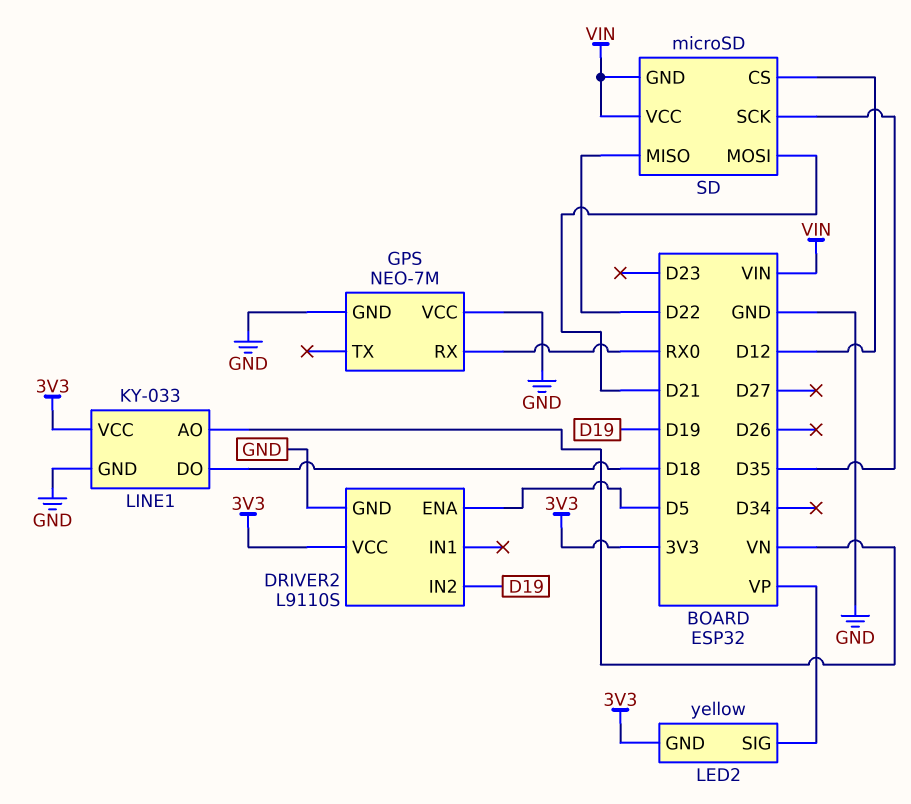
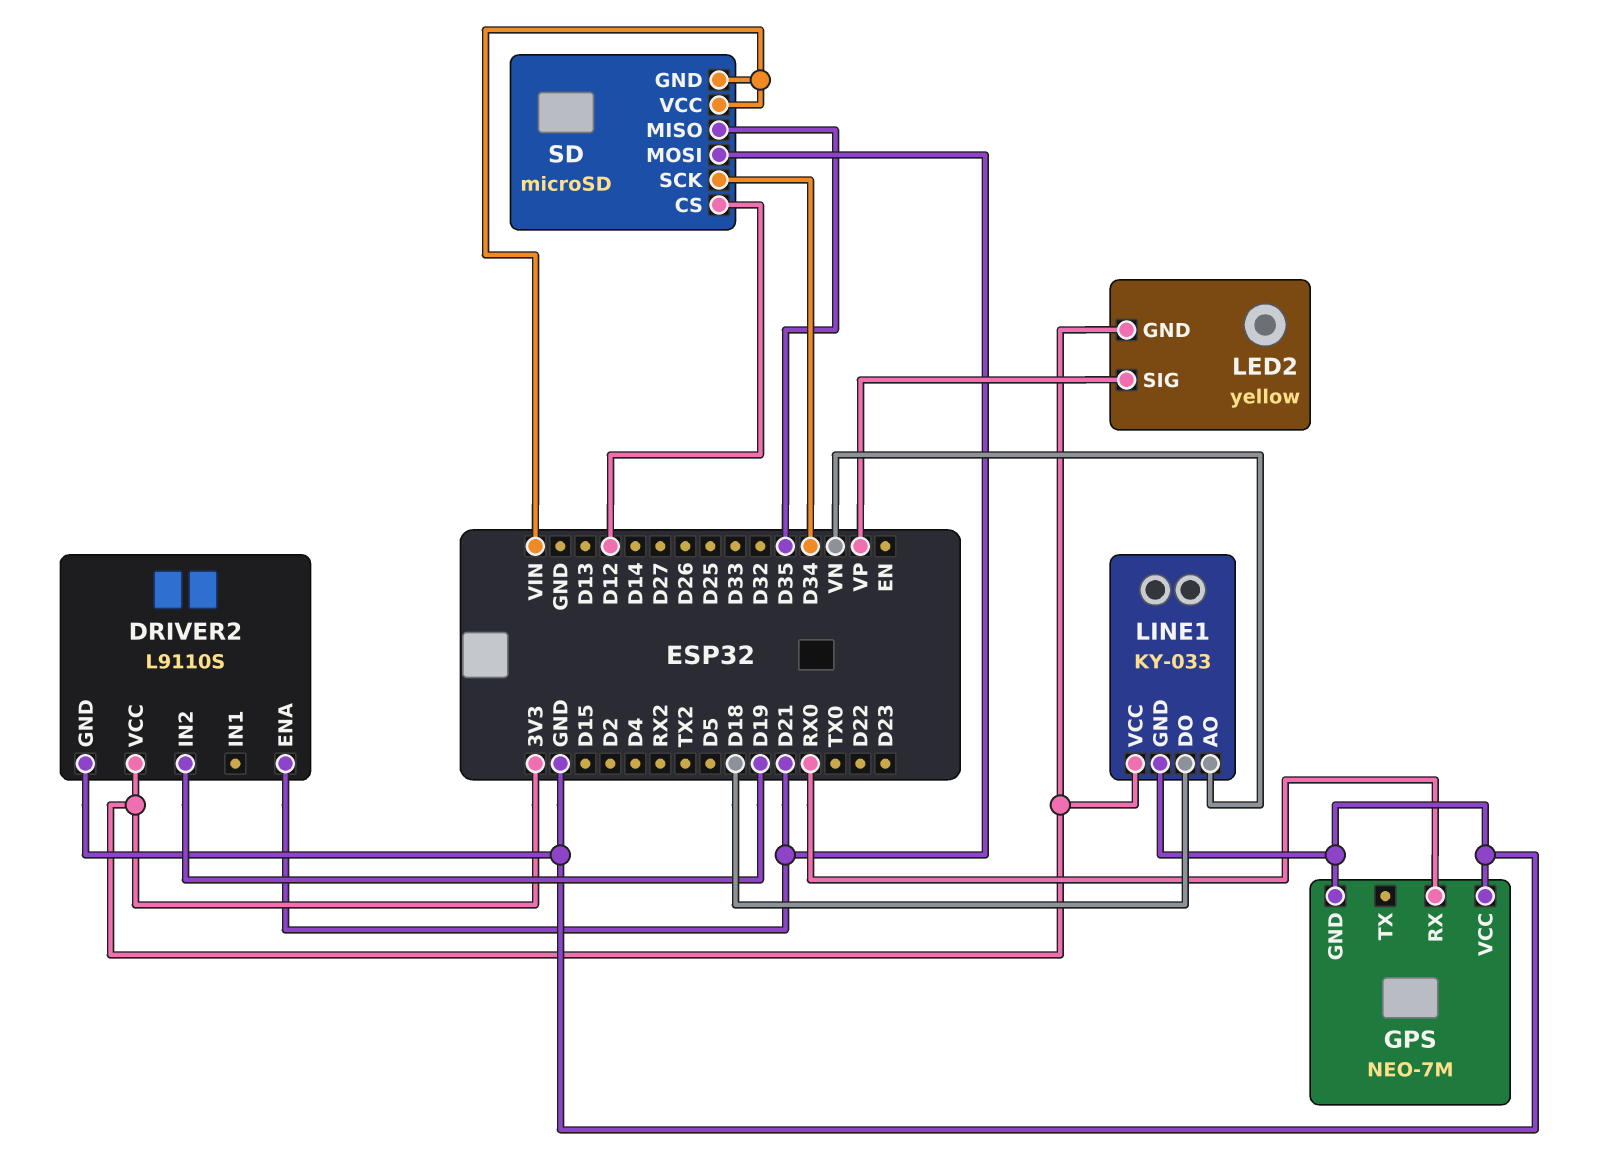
DRIVER2 pin ENA: D5 -> D21
SD pin MISO: D22 -> D35
SD pin SCK: D35 -> D34

